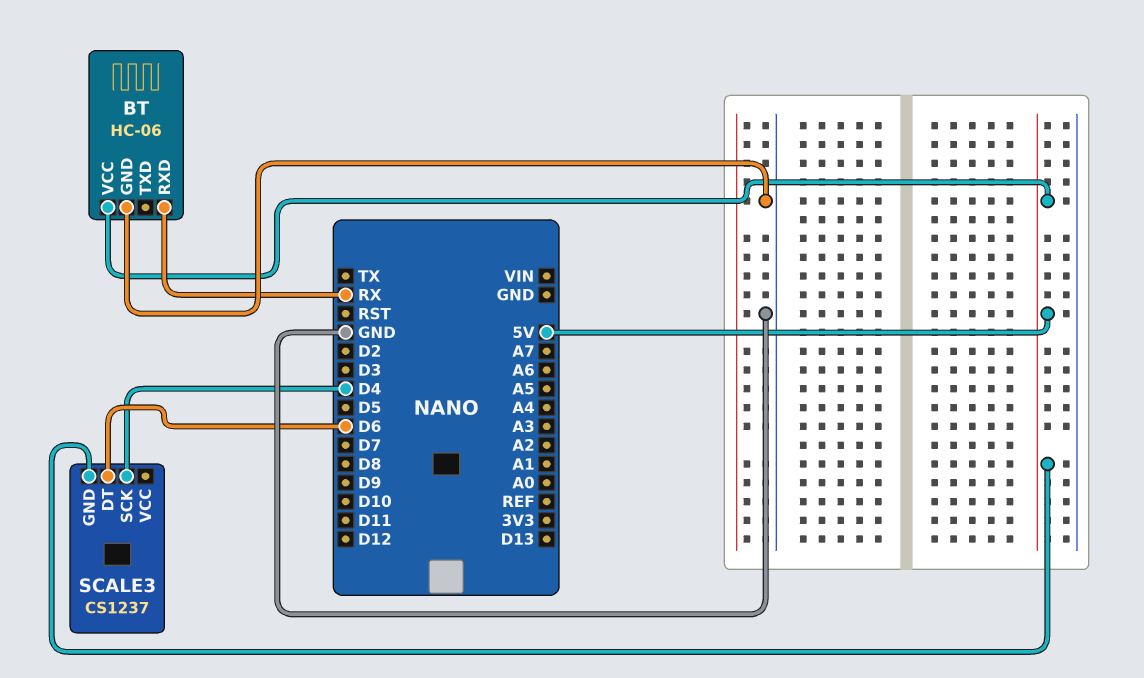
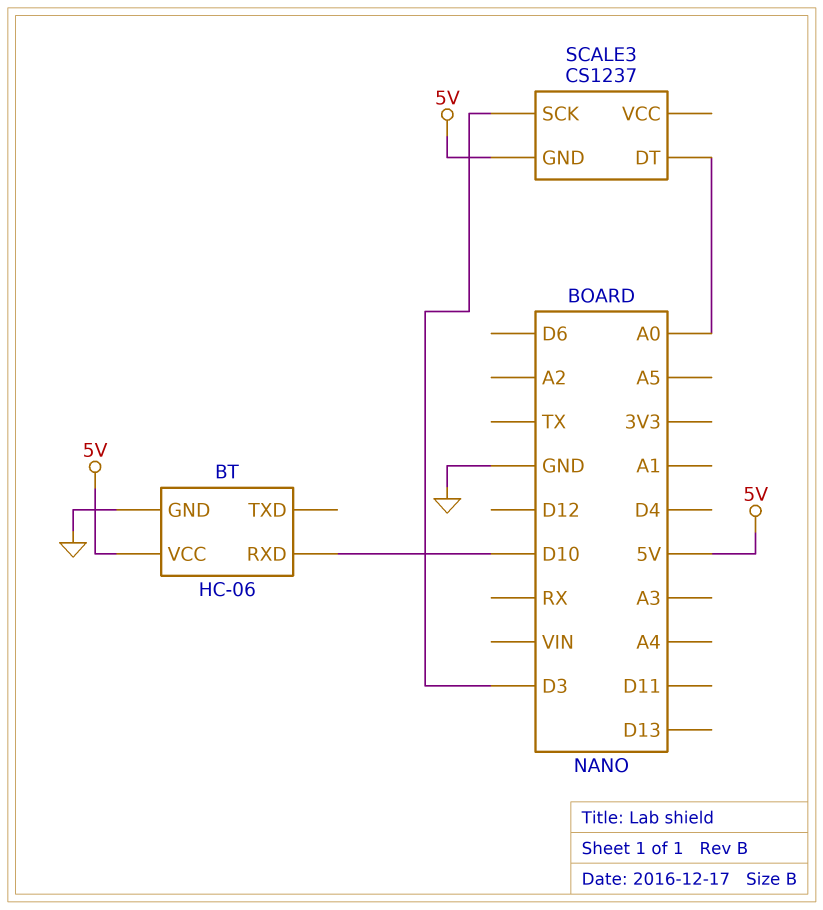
BT pin RXD: RX -> D10
SCALE3 pin DT: D6 -> A0
SCALE3 pin SCK: D4 -> D3

